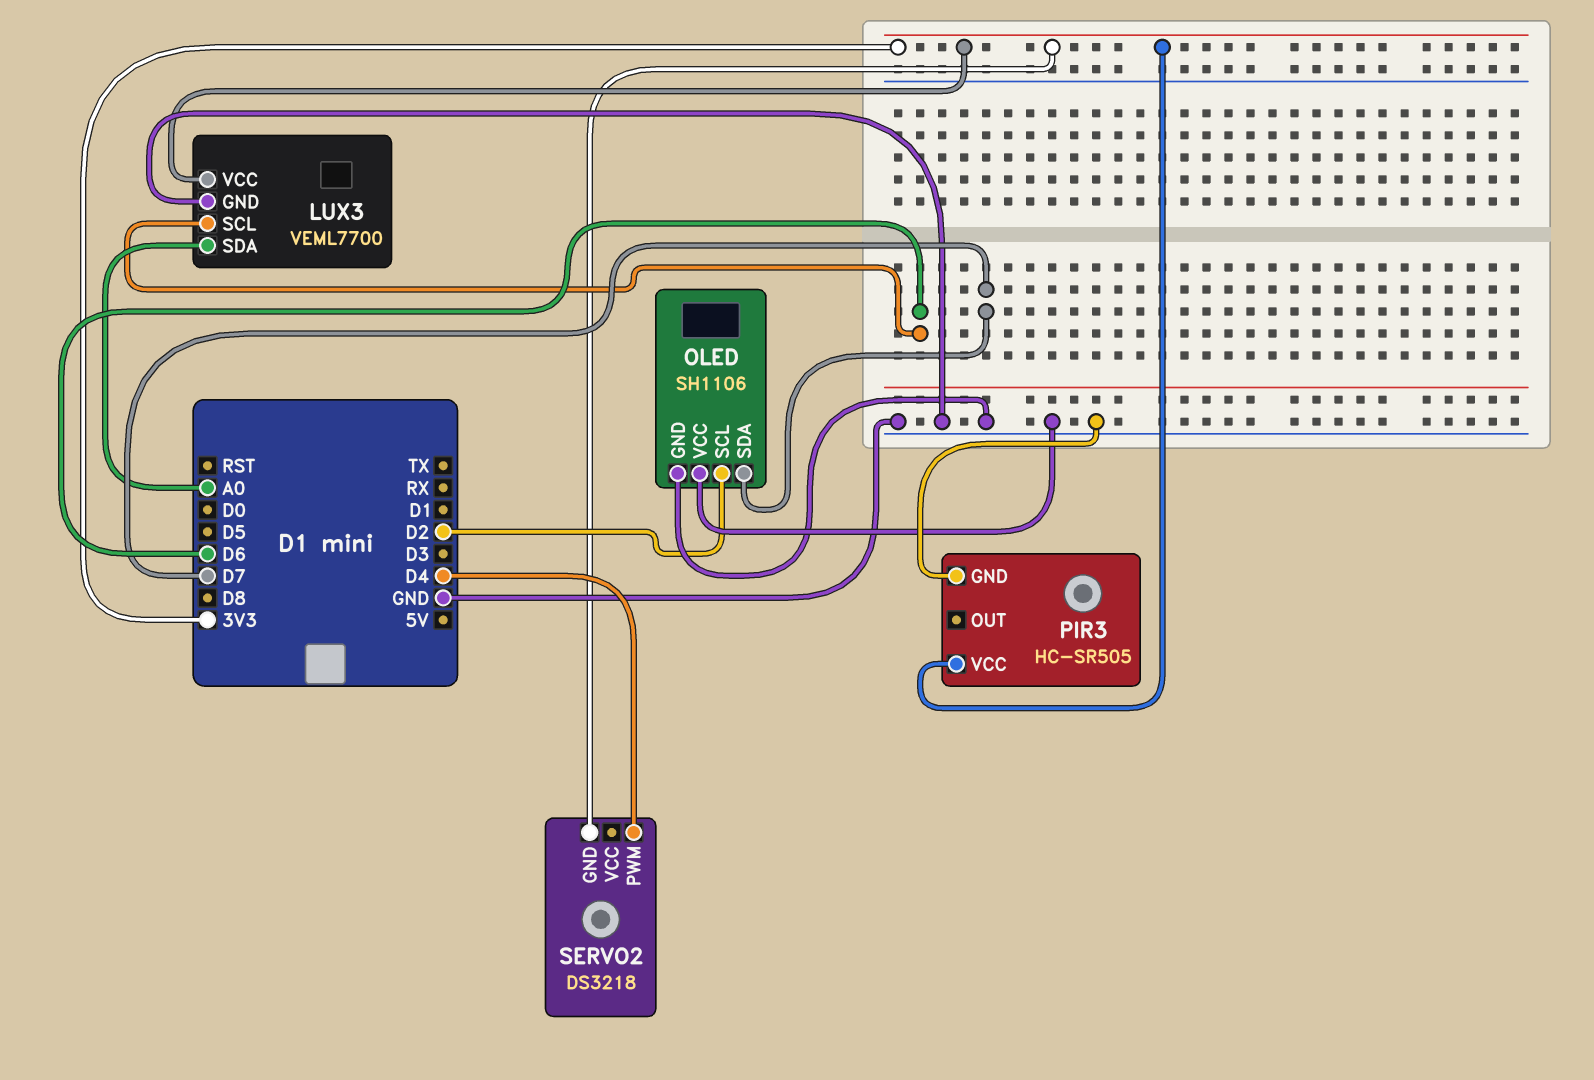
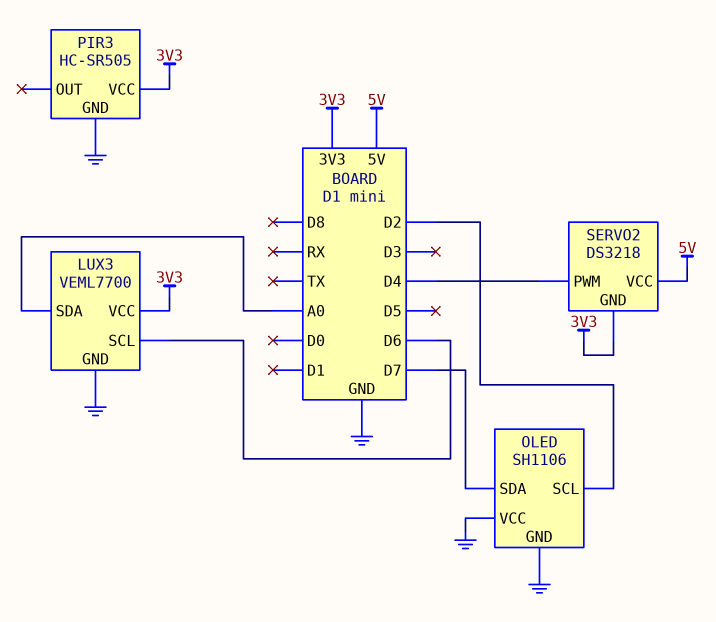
SERVO2 pin VCC: none -> 5V

